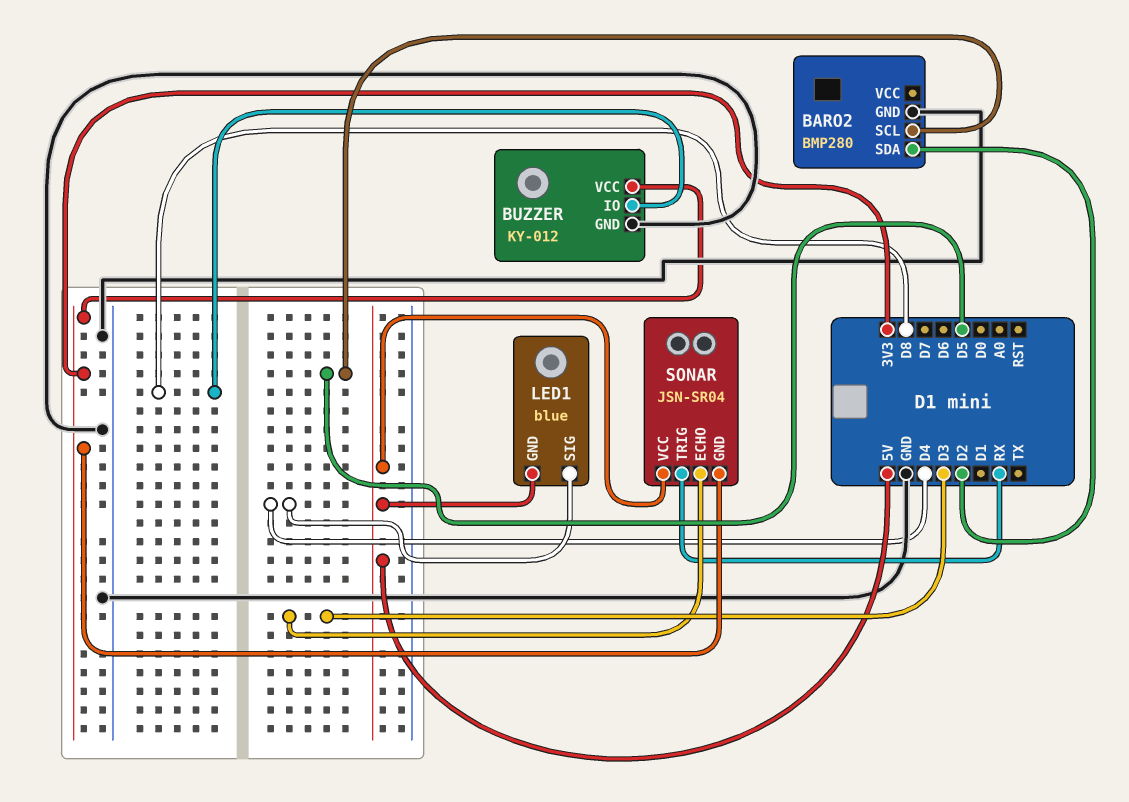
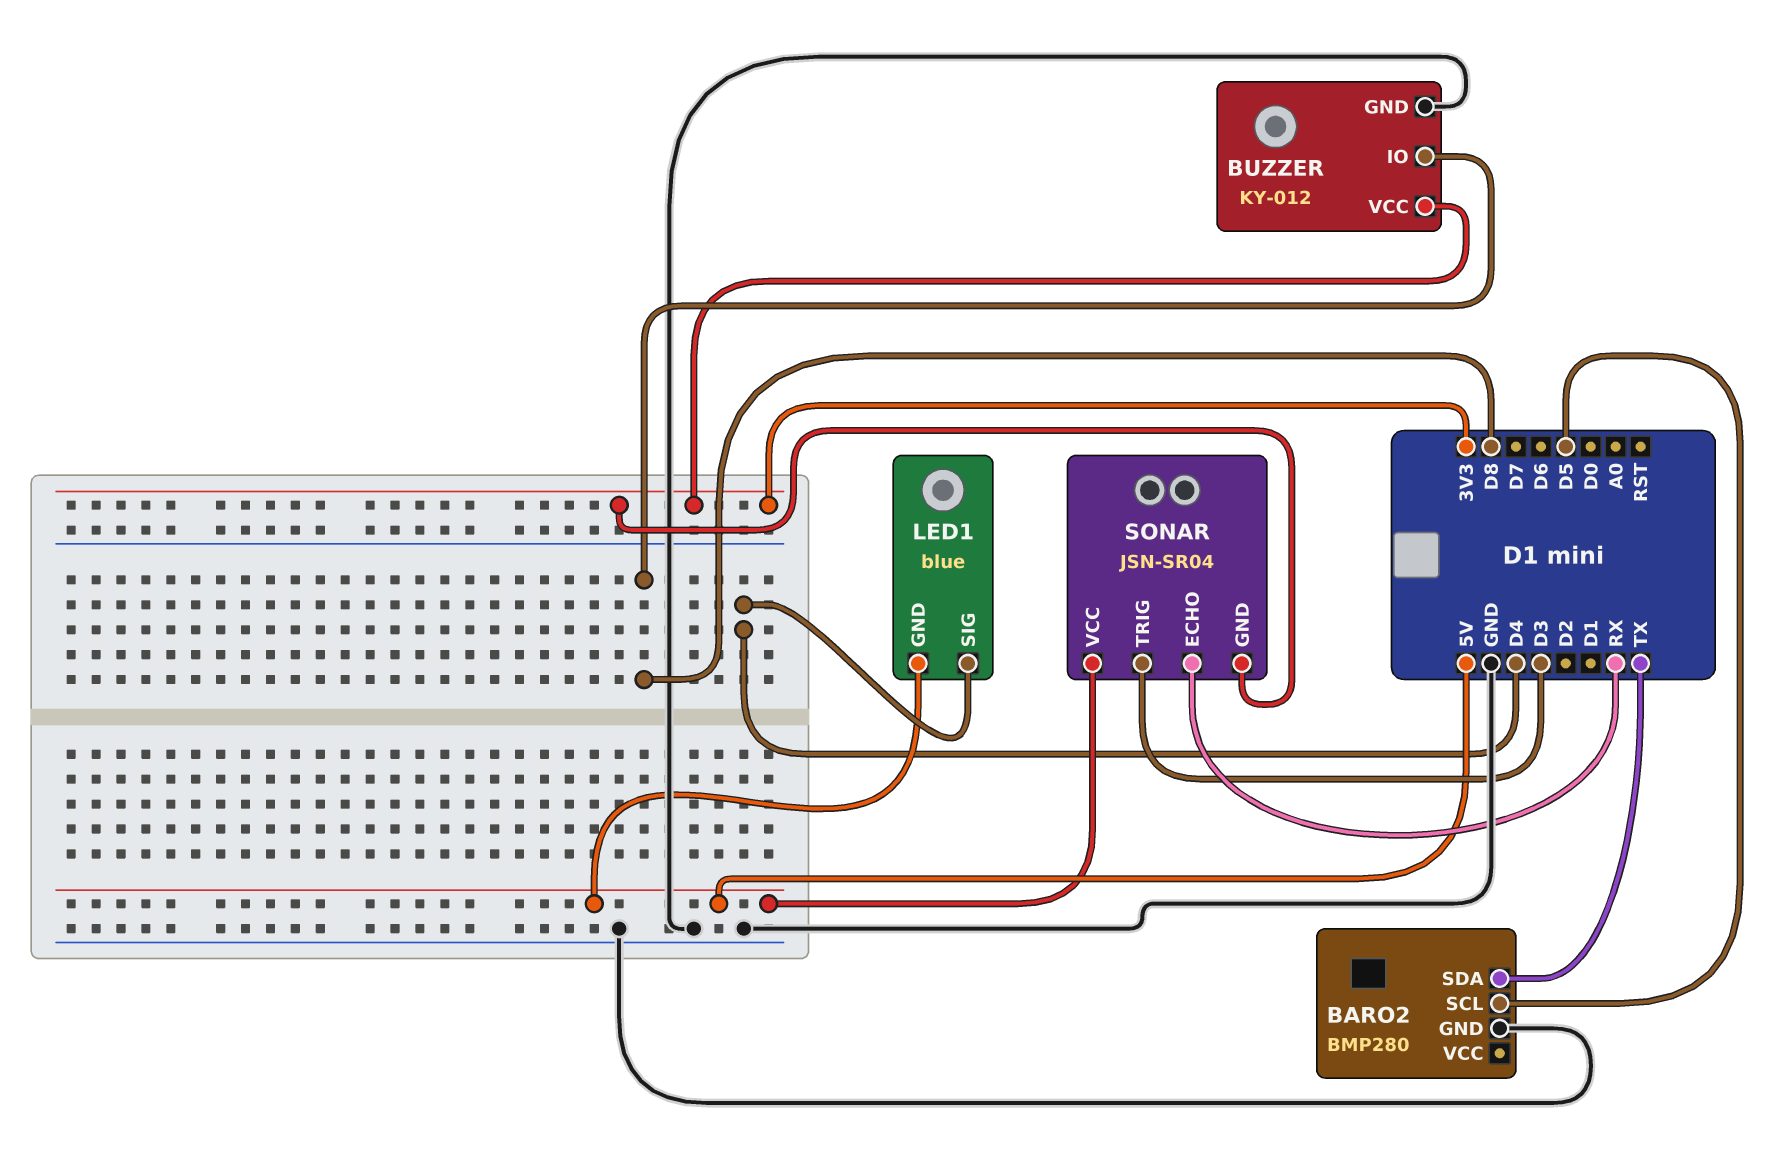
BARO2 pin SDA: D2 -> TX
SONAR pin ECHO: D3 -> RX
SONAR pin TRIG: RX -> D3

